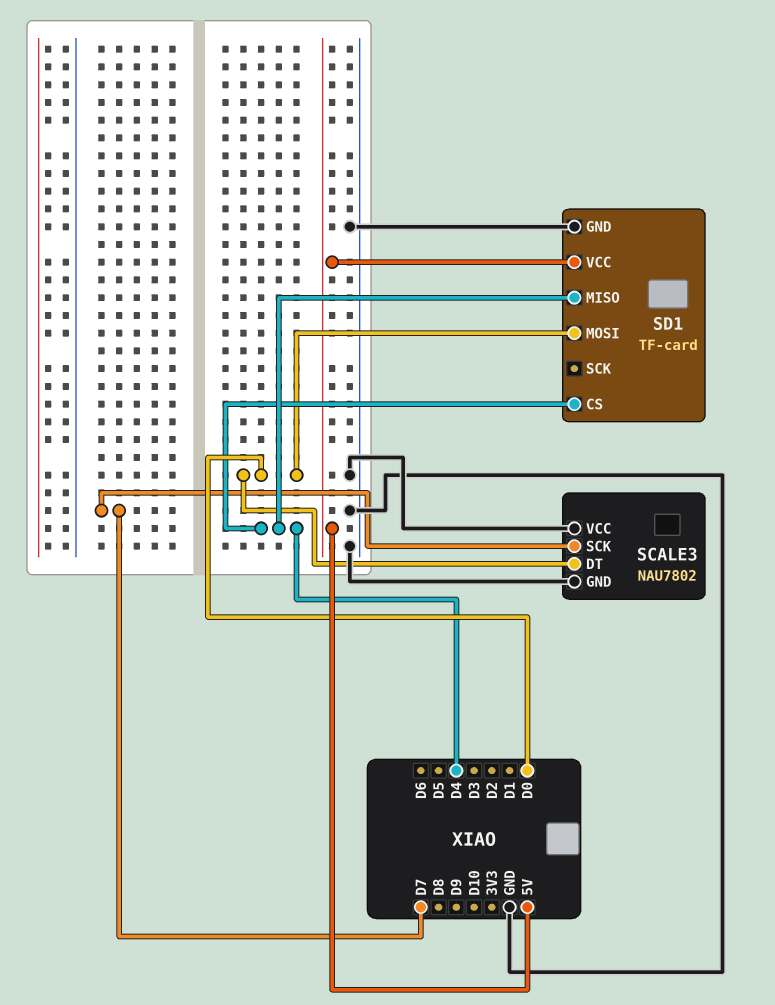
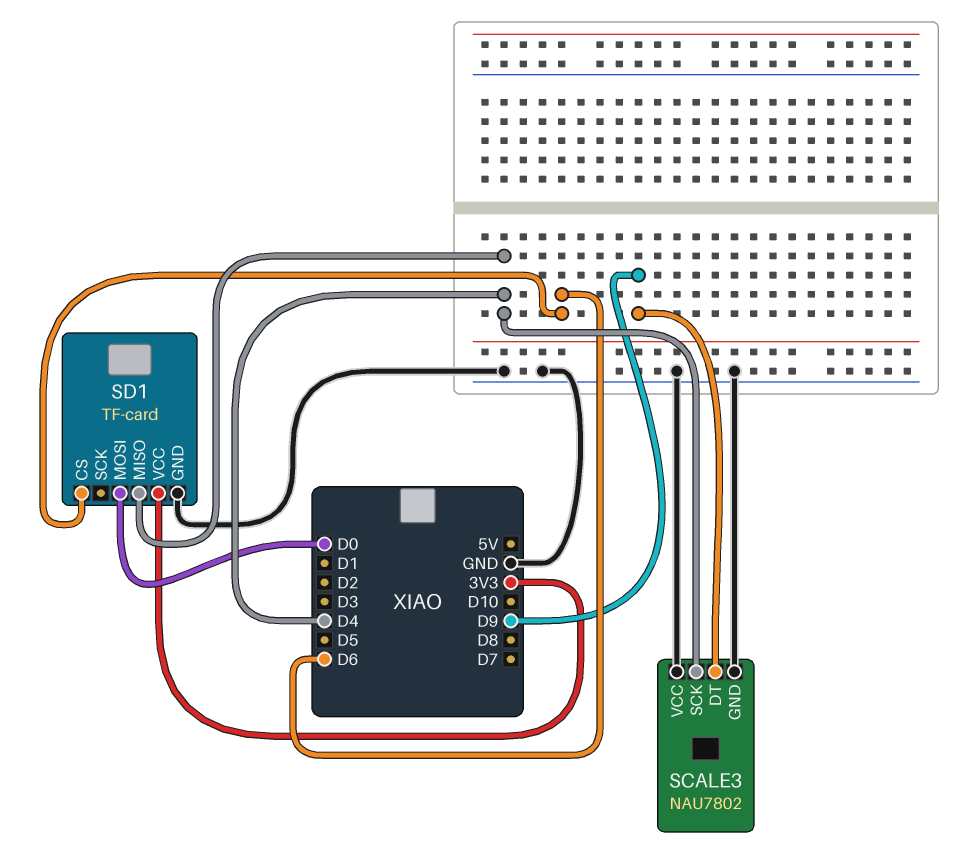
SCALE3 pin DT: D0 -> D9
SCALE3 pin SCK: D7 -> D4
SD1 pin CS: D4 -> D6
SD1 pin VCC: 5V -> 3V3

